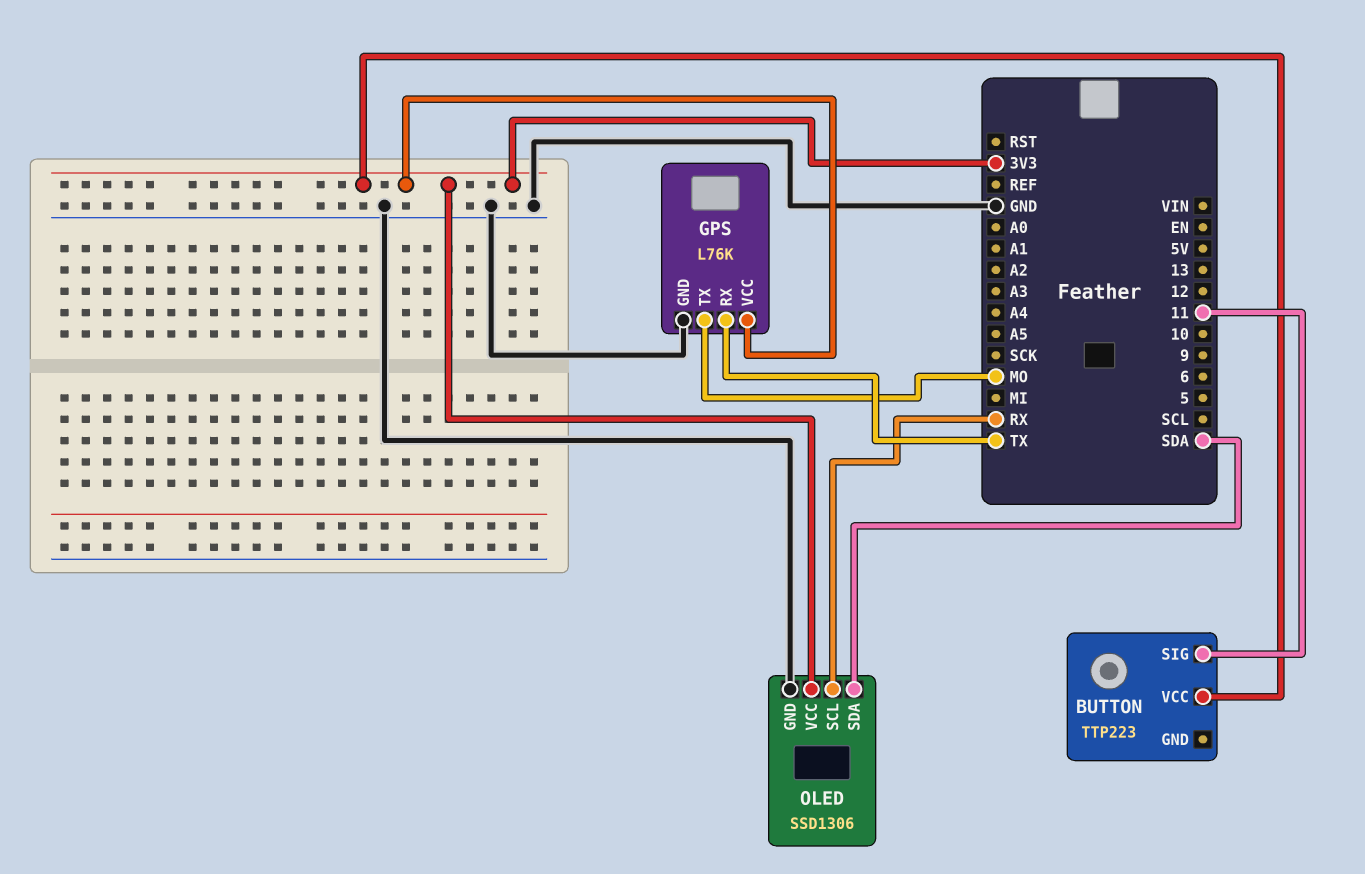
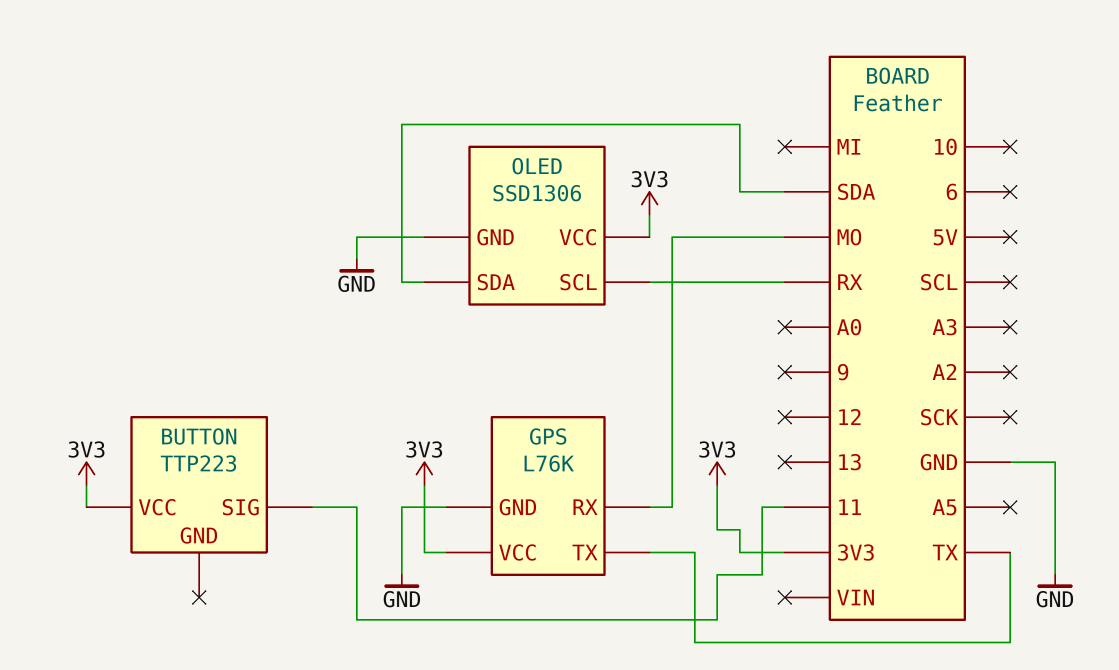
GPS pin RX: TX -> MO
GPS pin TX: MO -> TX

